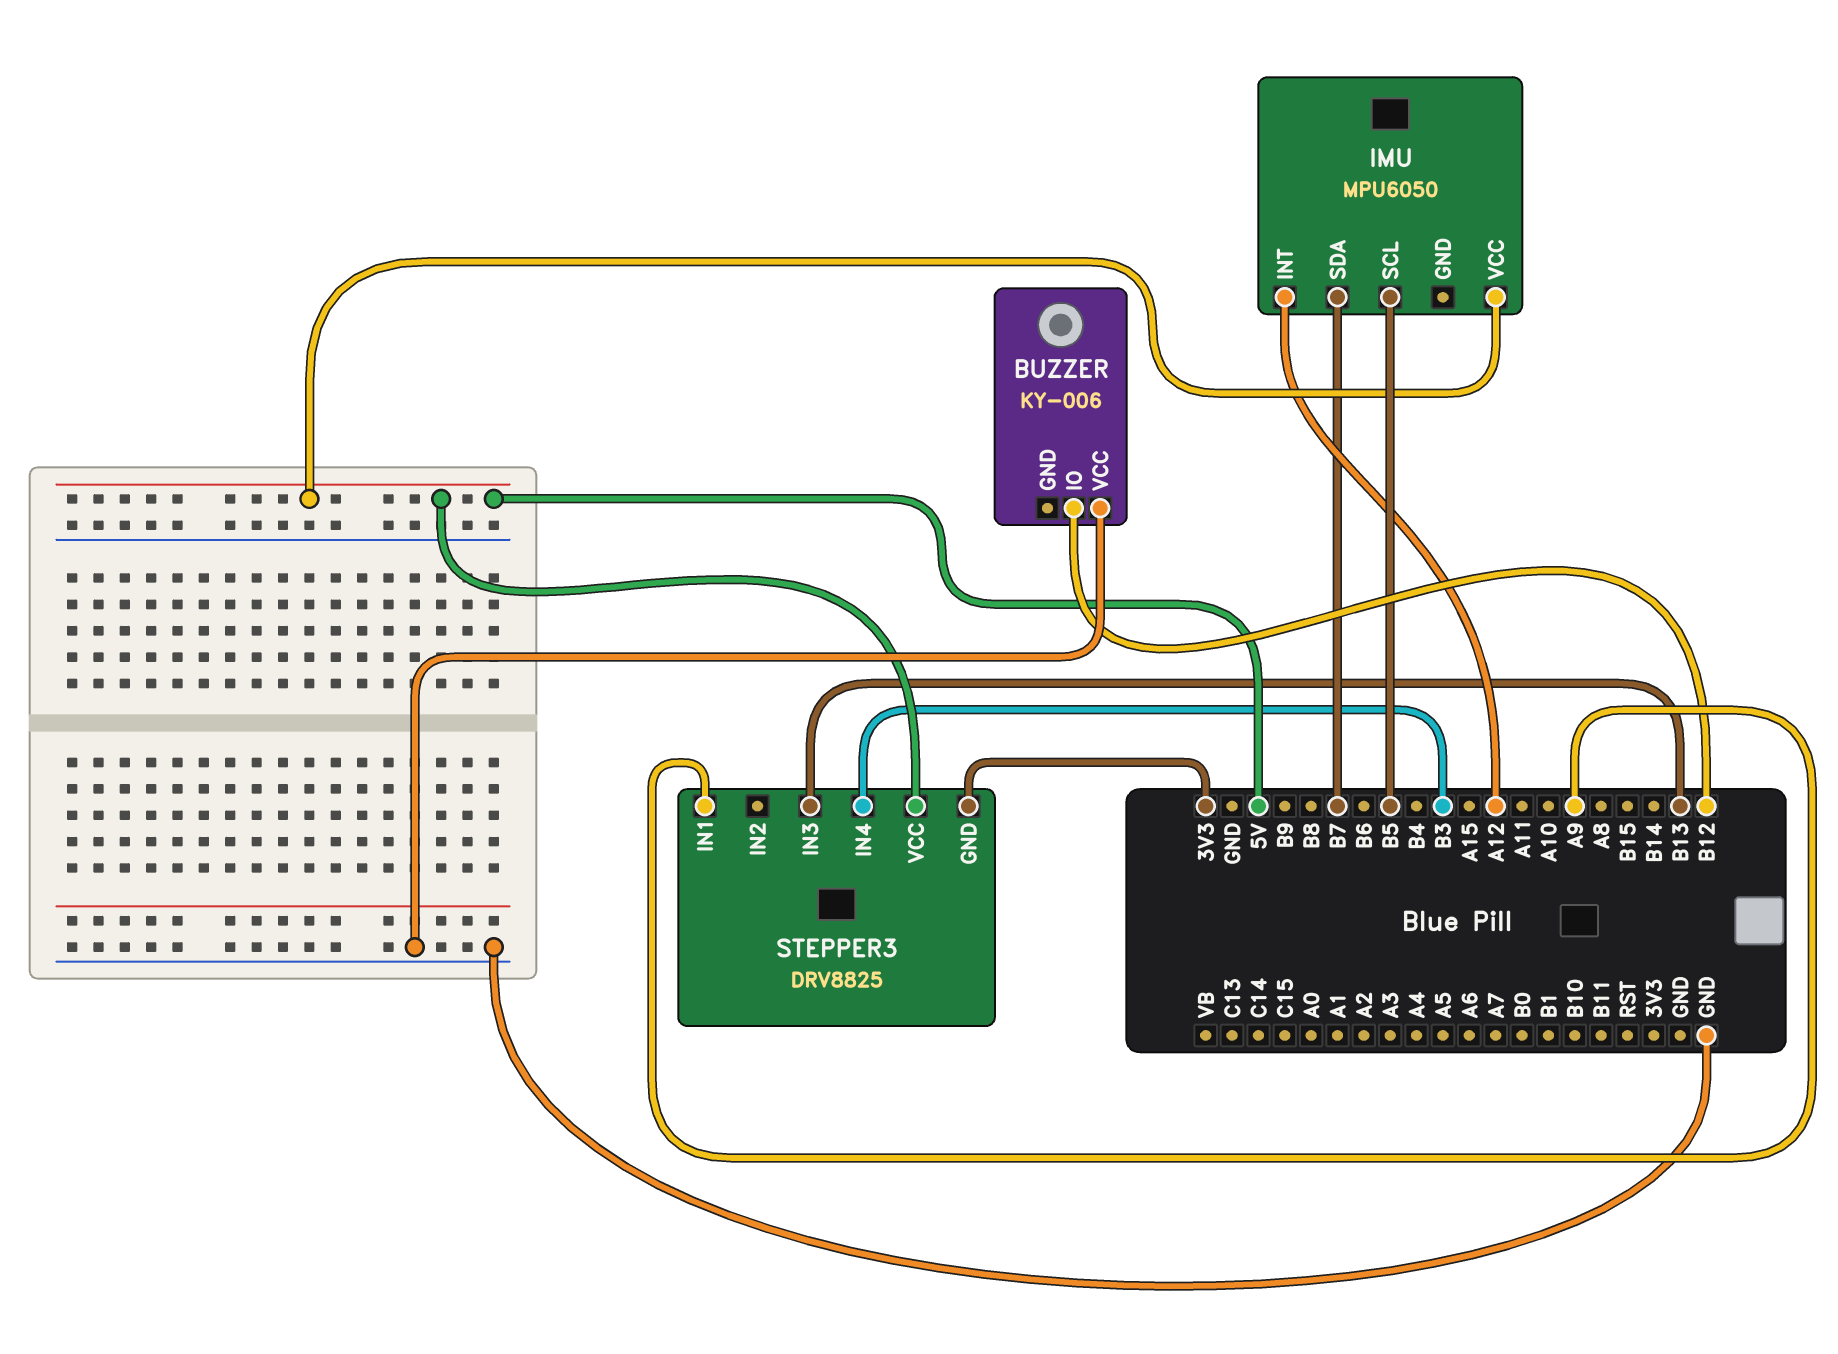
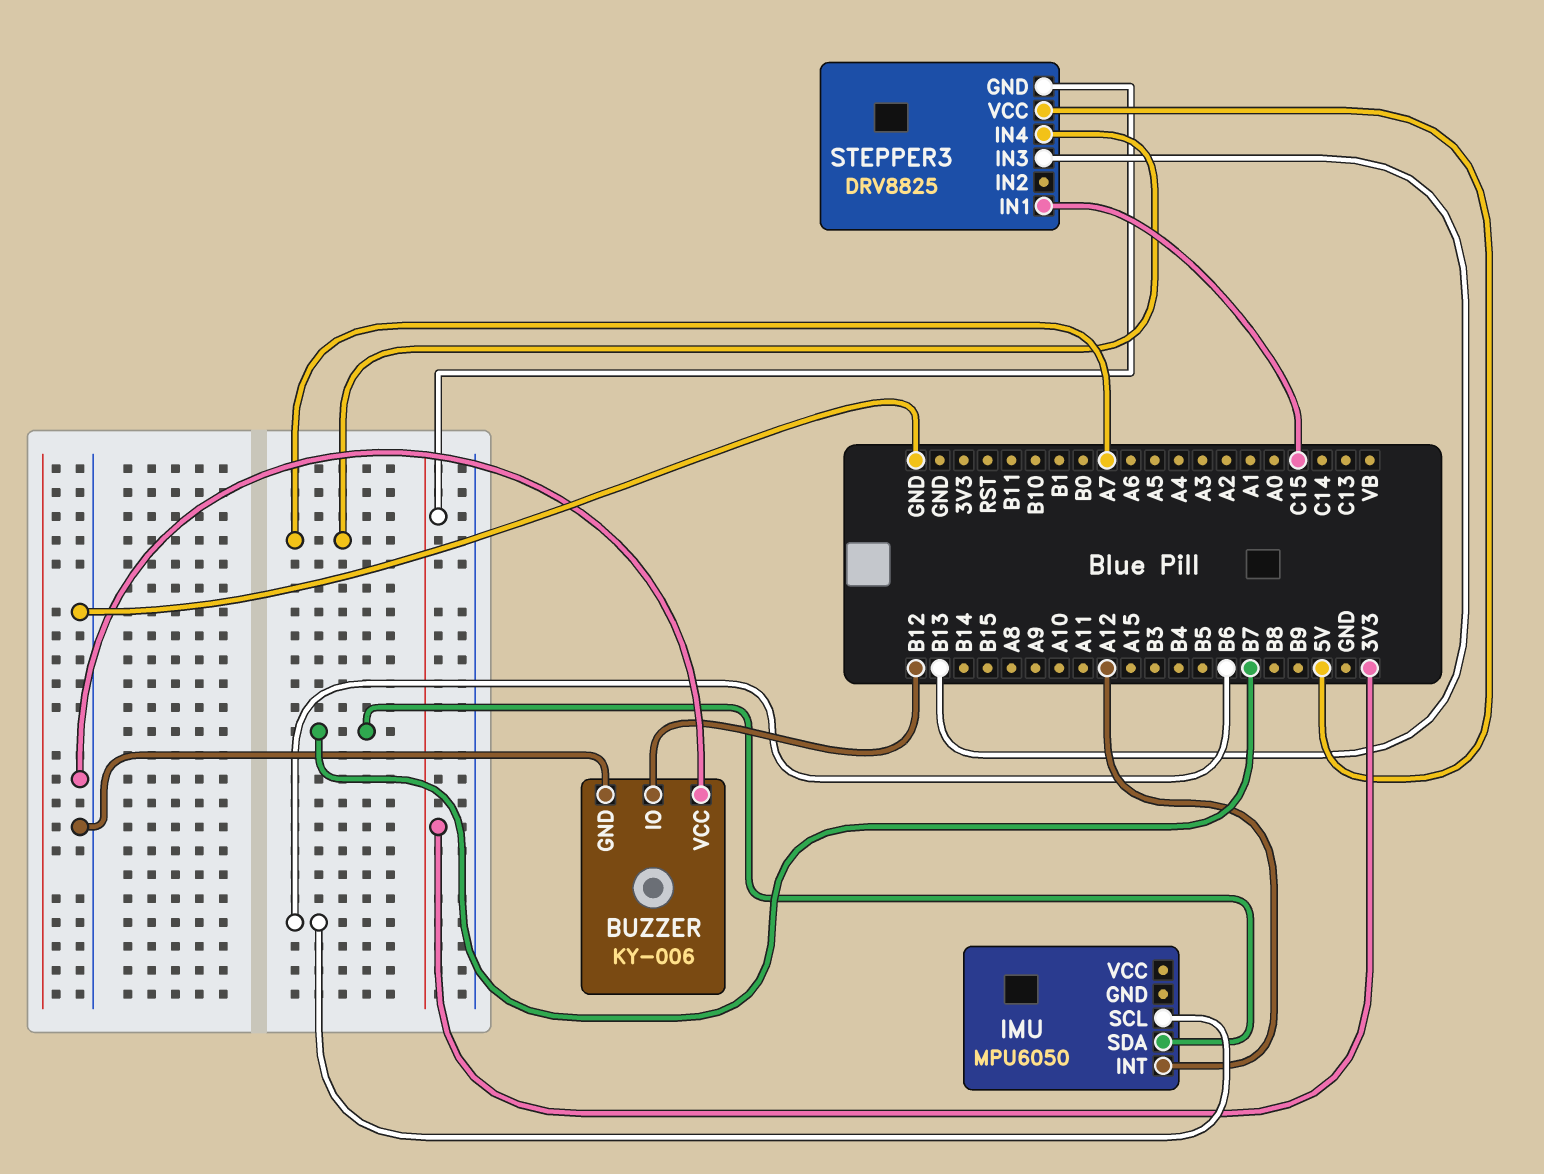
BUZZER pin GND: none -> GND
IMU pin SCL: B5 -> B6
IMU pin VCC: 5V -> none
STEPPER3 pin IN1: A9 -> C15
STEPPER3 pin IN4: B3 -> A7

